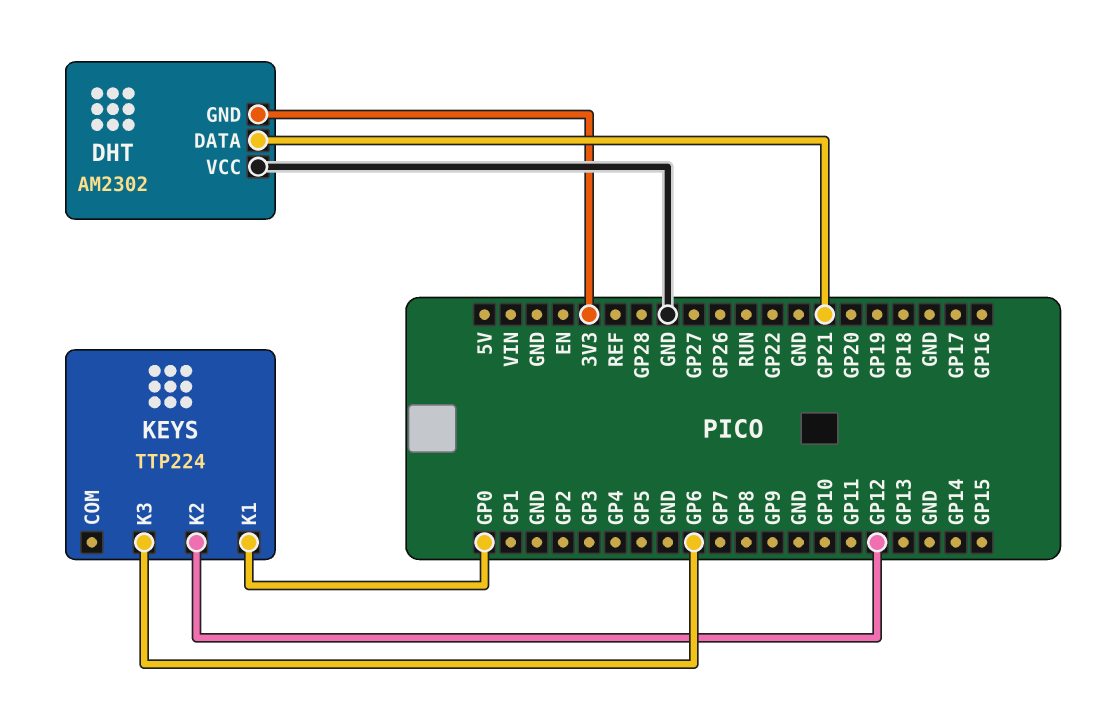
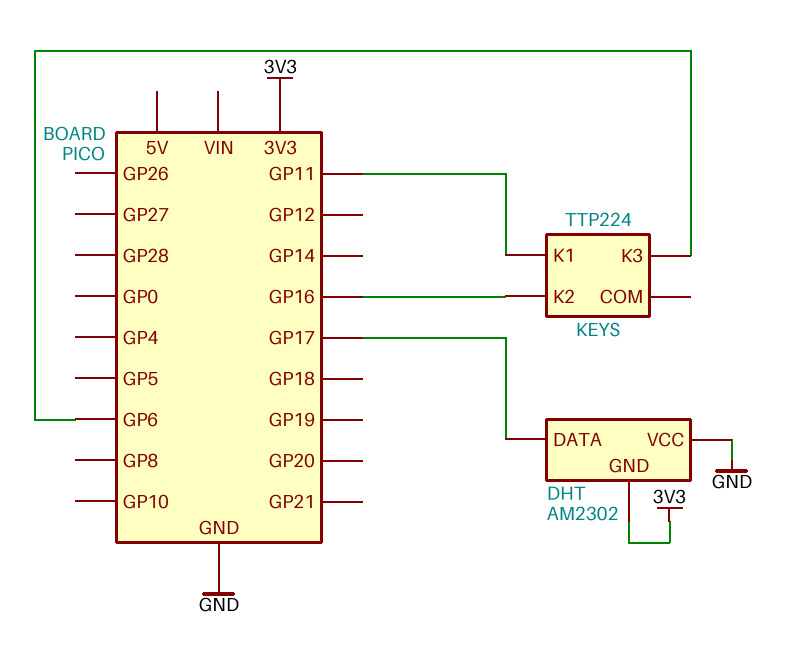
DHT pin DATA: GP21 -> GP17
KEYS pin K1: GP0 -> GP11
KEYS pin K2: GP12 -> GP16

